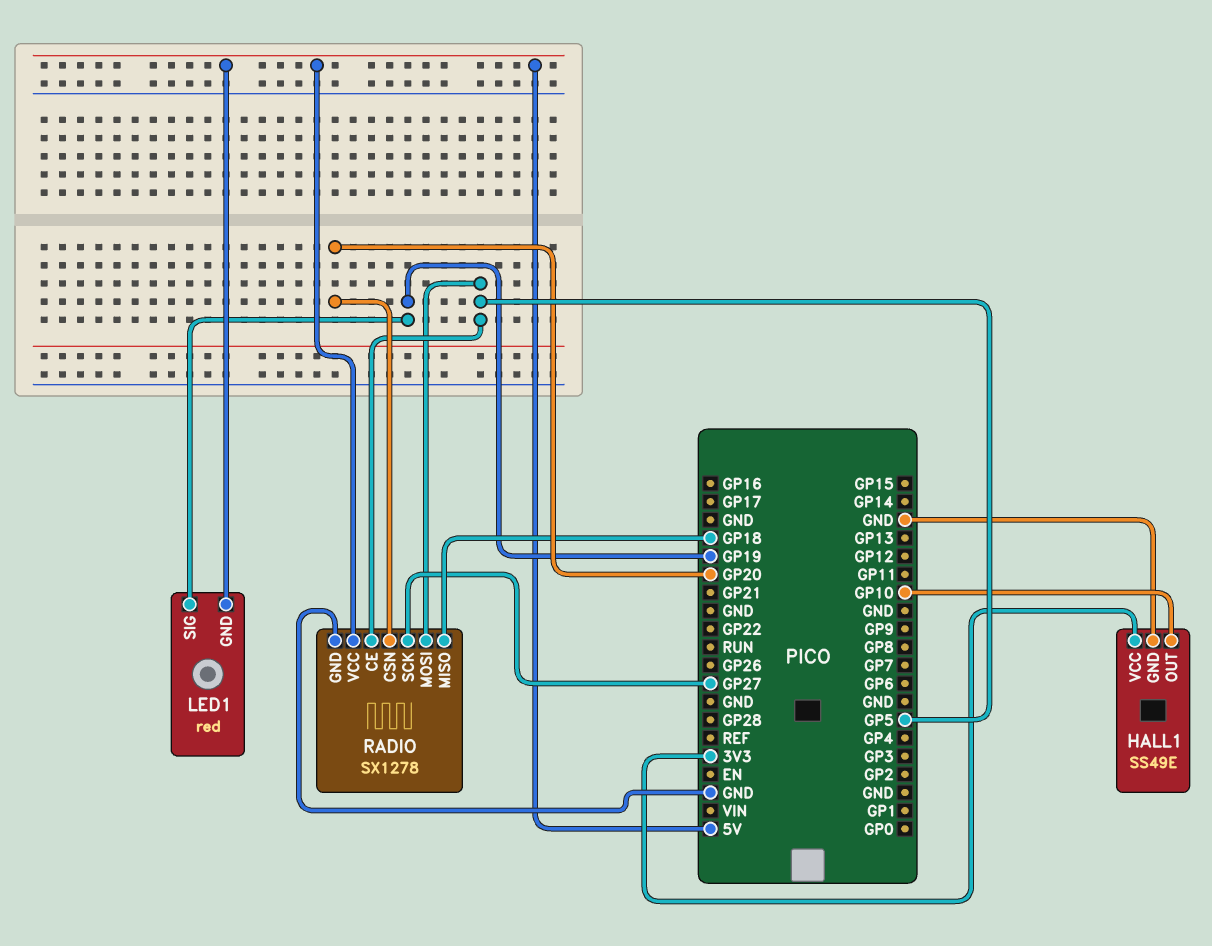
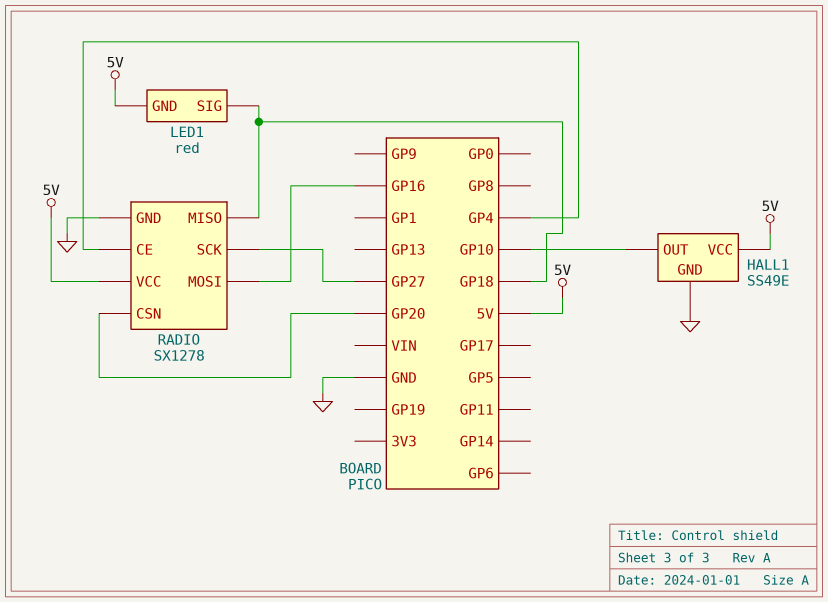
HALL1 pin VCC: 3V3 -> 5V
LED1 pin SIG: GP19 -> GP18
RADIO pin CE: GP5 -> GP4
RADIO pin MOSI: GP5 -> GP16

